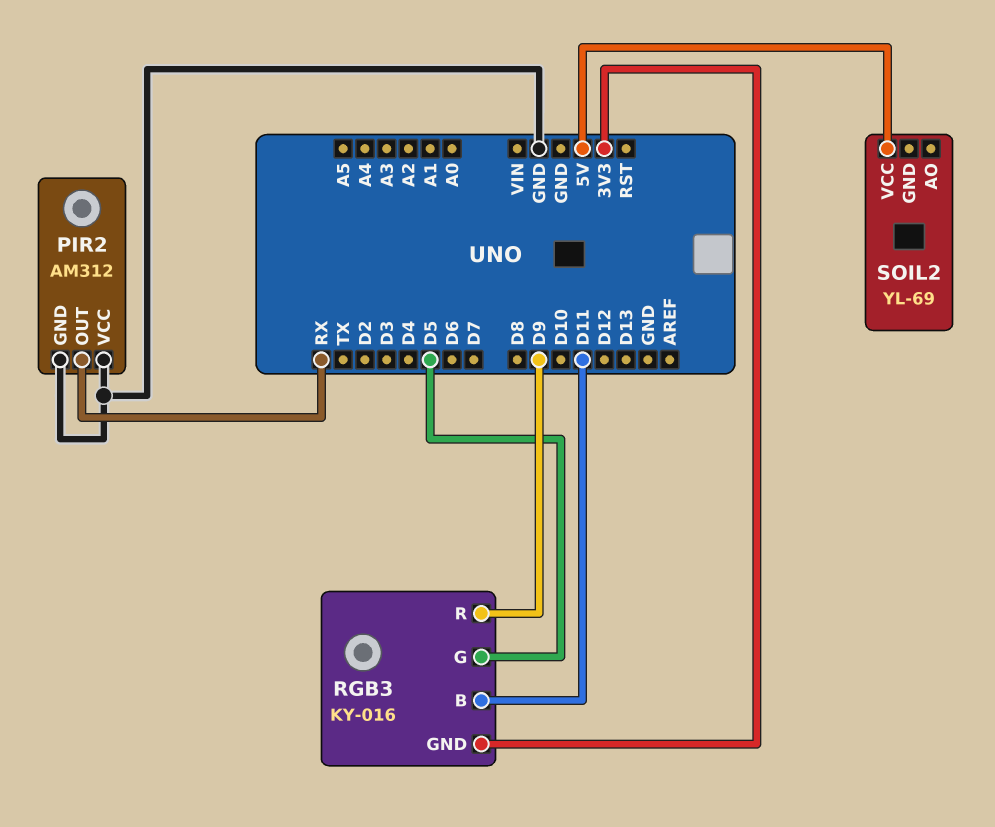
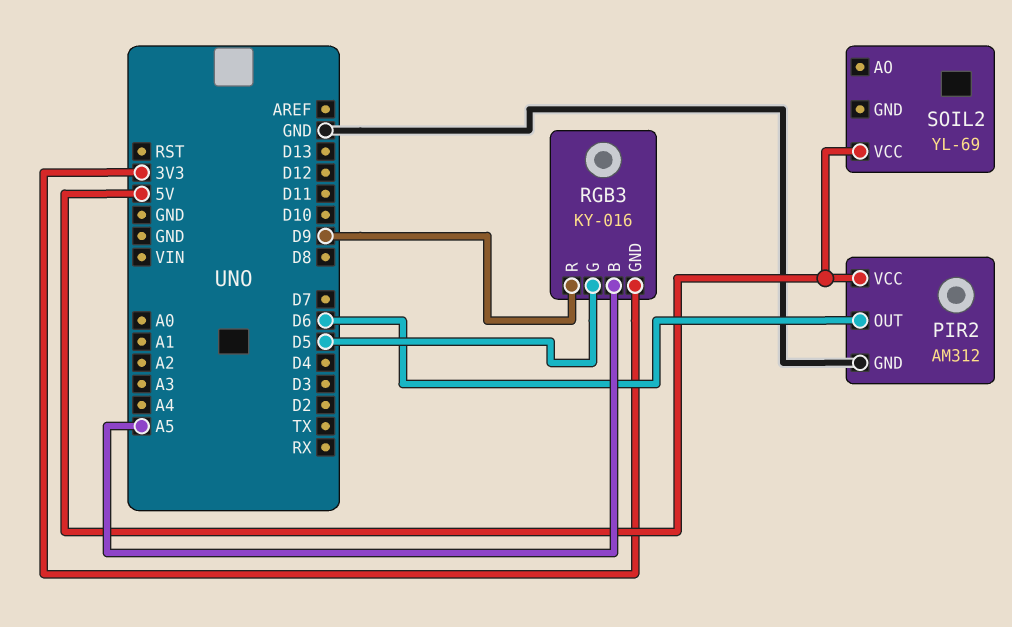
PIR2 pin OUT: RX -> D6
PIR2 pin VCC: GND -> 5V
RGB3 pin B: D11 -> A5

